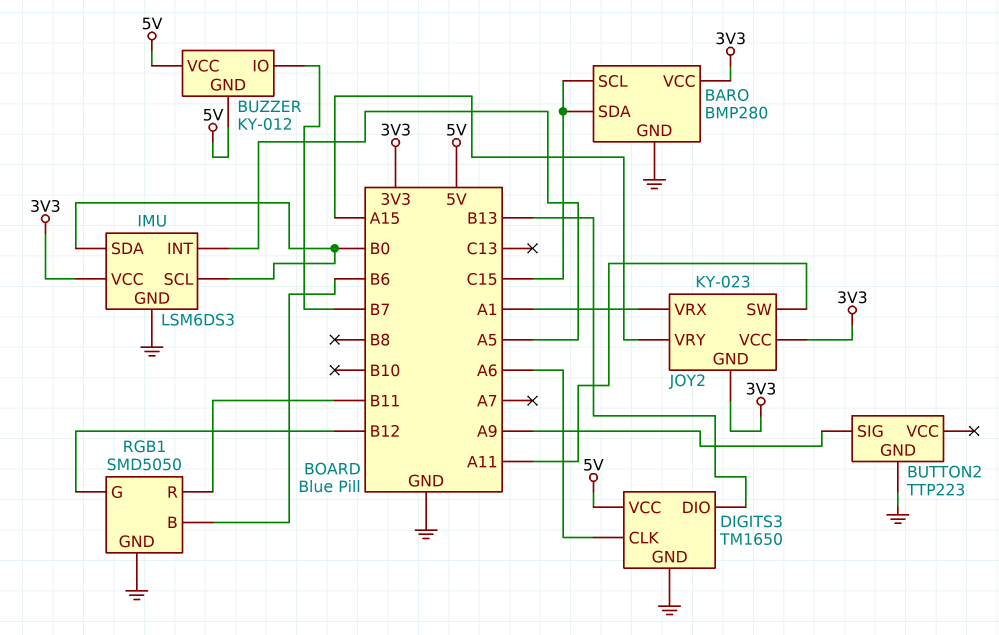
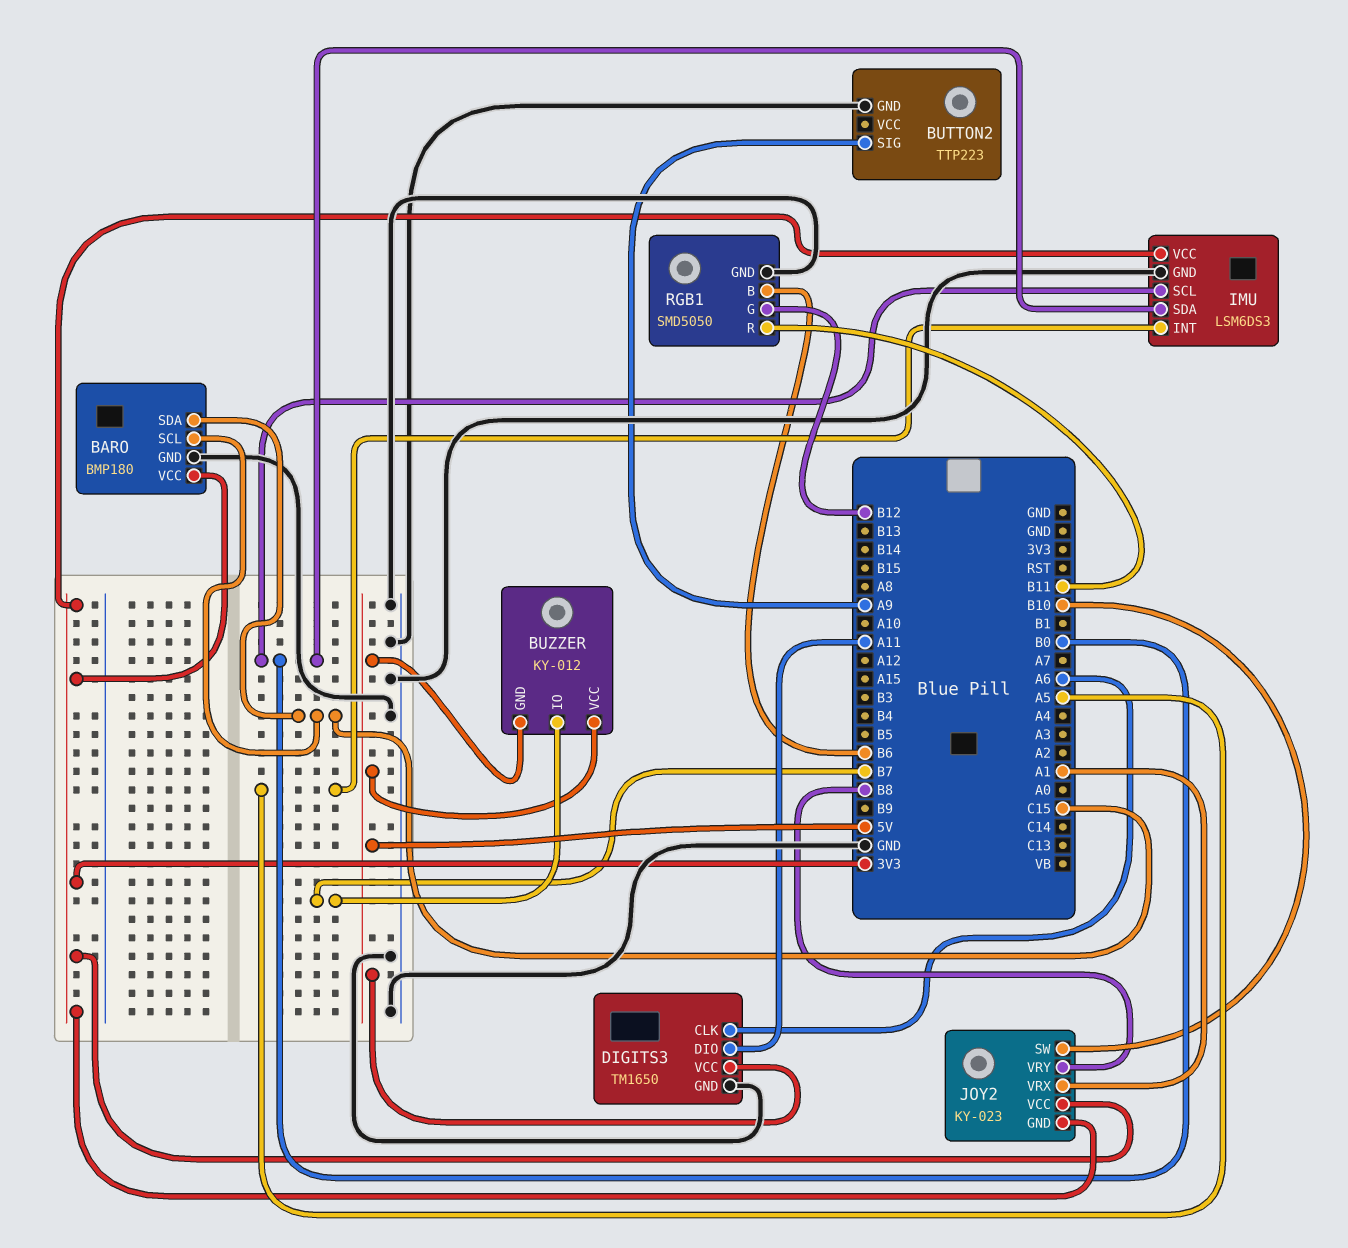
BARO: BMP280 -> BMP180
DIGITS3 pin DIO: B13 -> A11
JOY2 pin SW: A11 -> B10
JOY2 pin VRY: A15 -> B8

